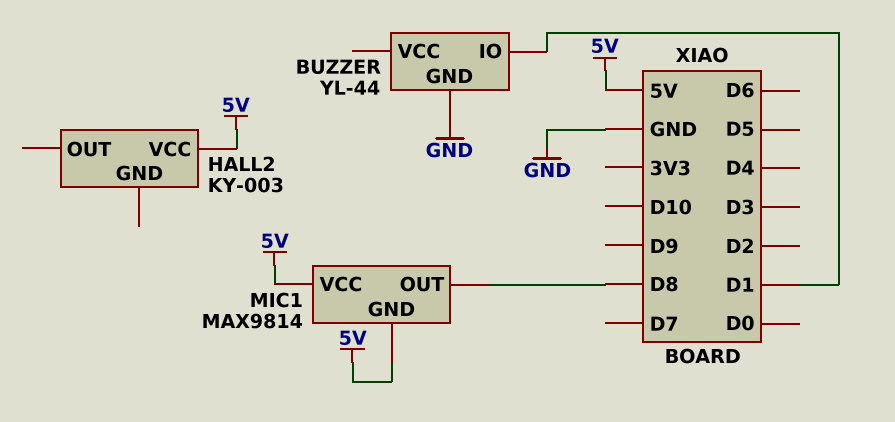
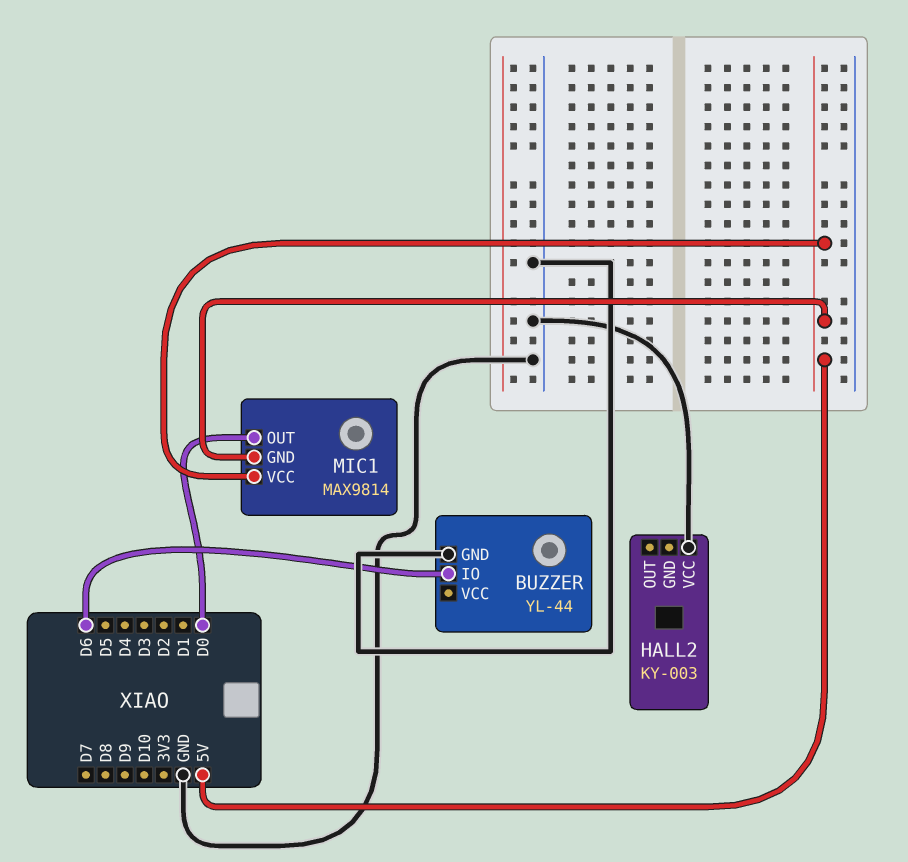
BUZZER pin IO: D1 -> D6
HALL2 pin VCC: 5V -> GND
MIC1 pin OUT: D8 -> D0

